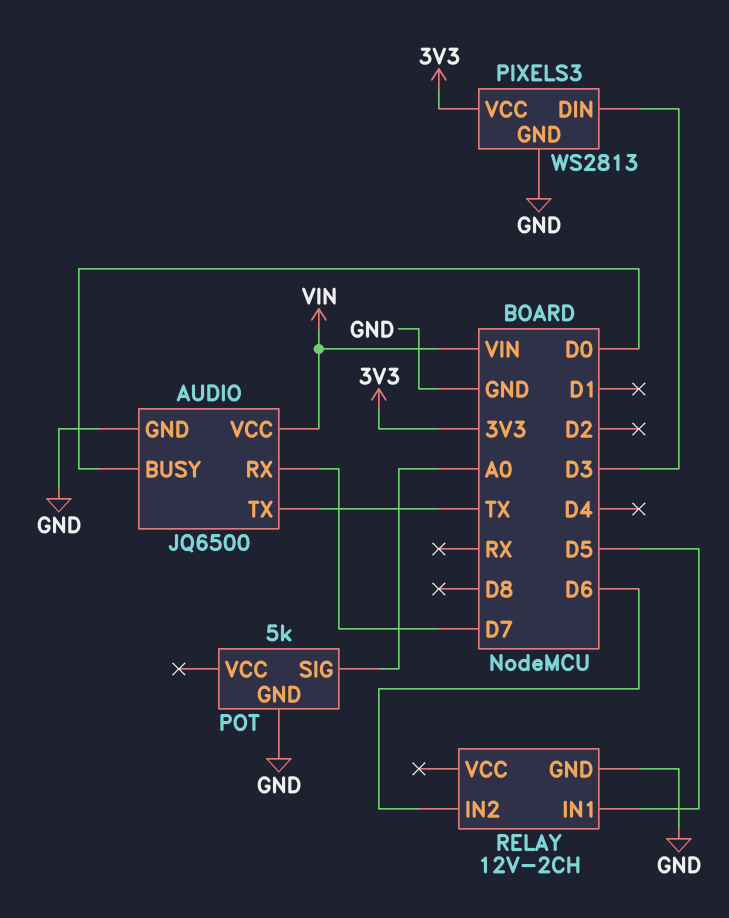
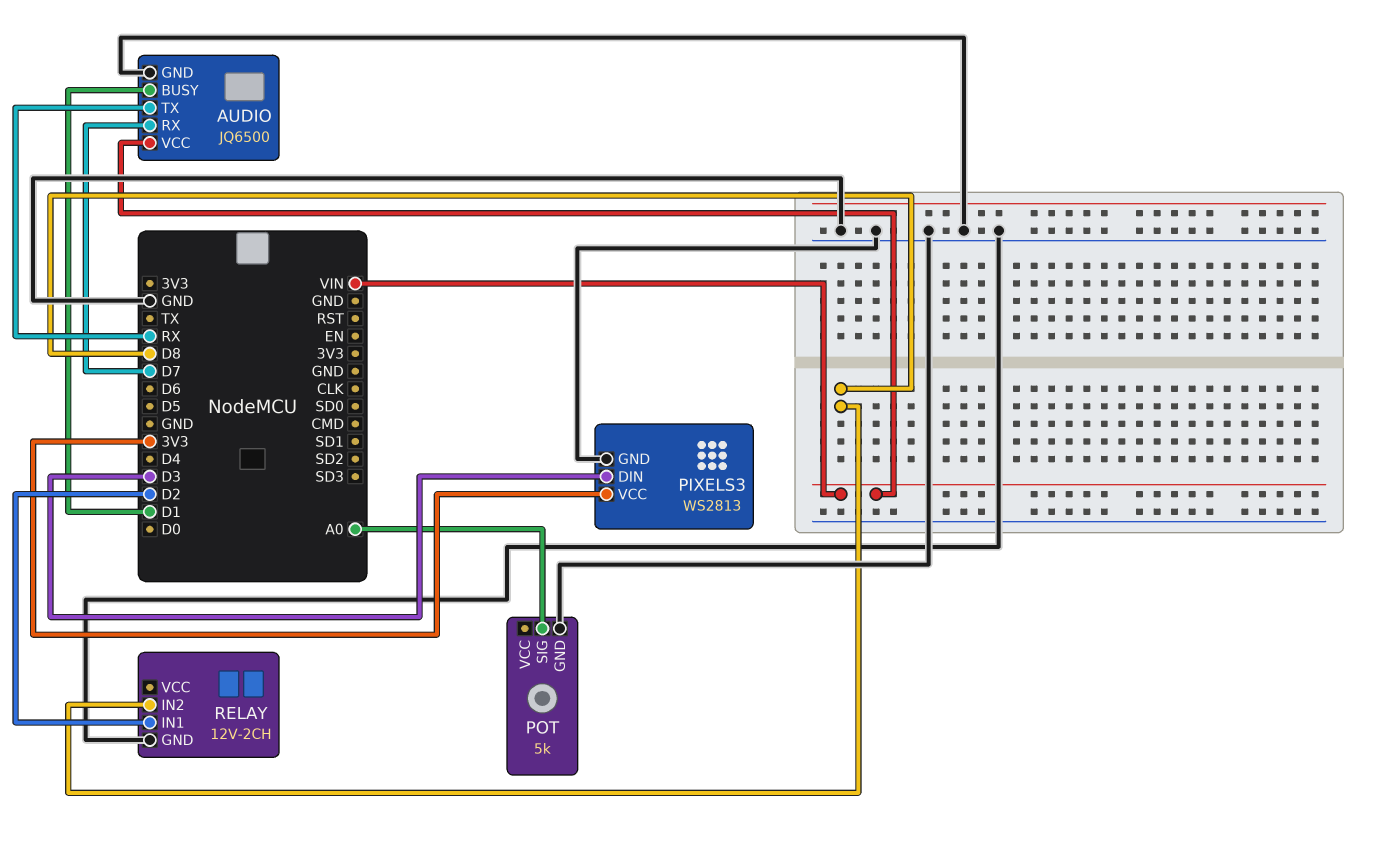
AUDIO pin BUSY: D0 -> D1
AUDIO pin TX: TX -> RX
RELAY pin IN1: D5 -> D2
RELAY pin IN2: D6 -> D8

